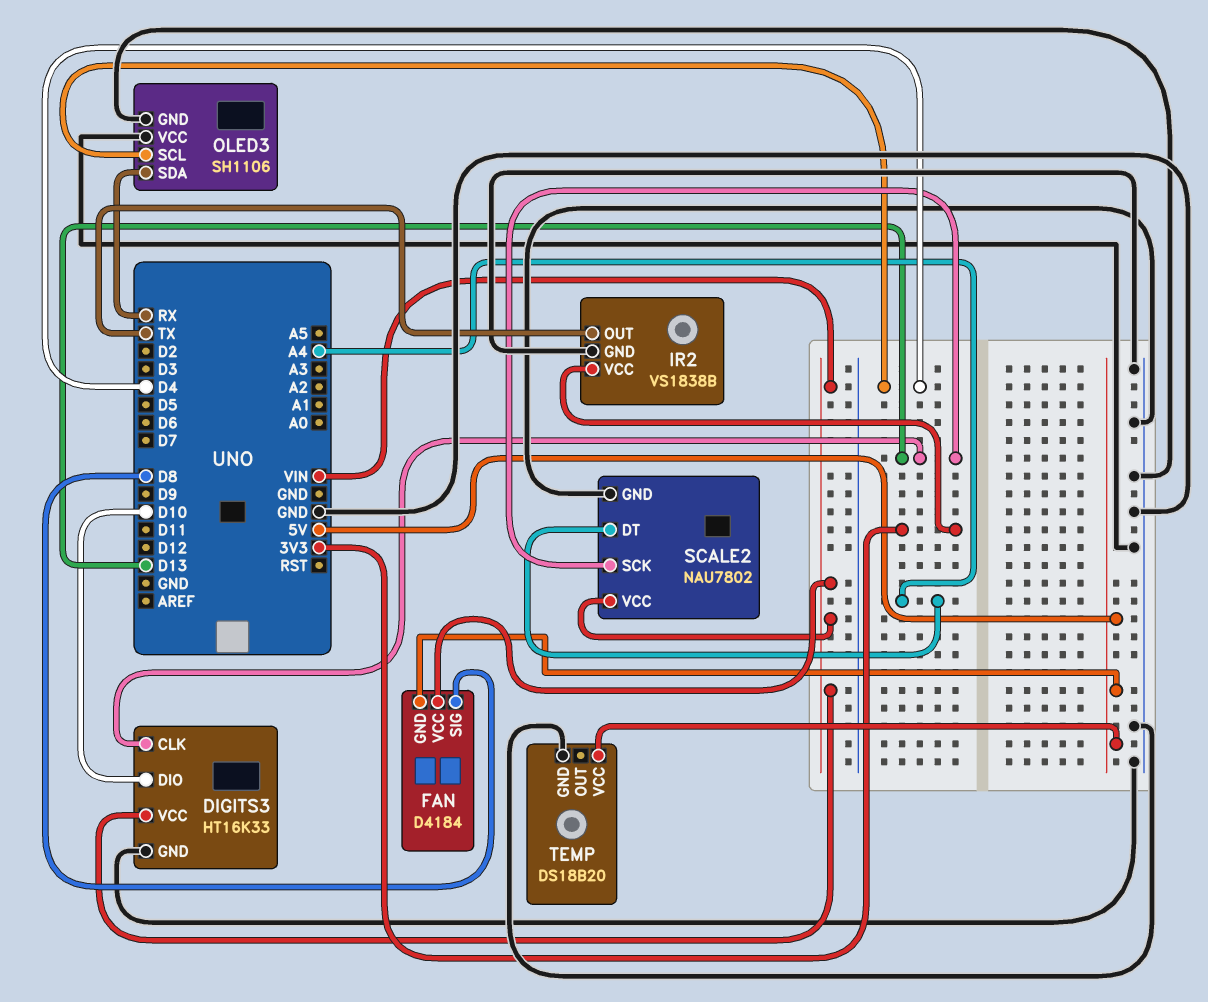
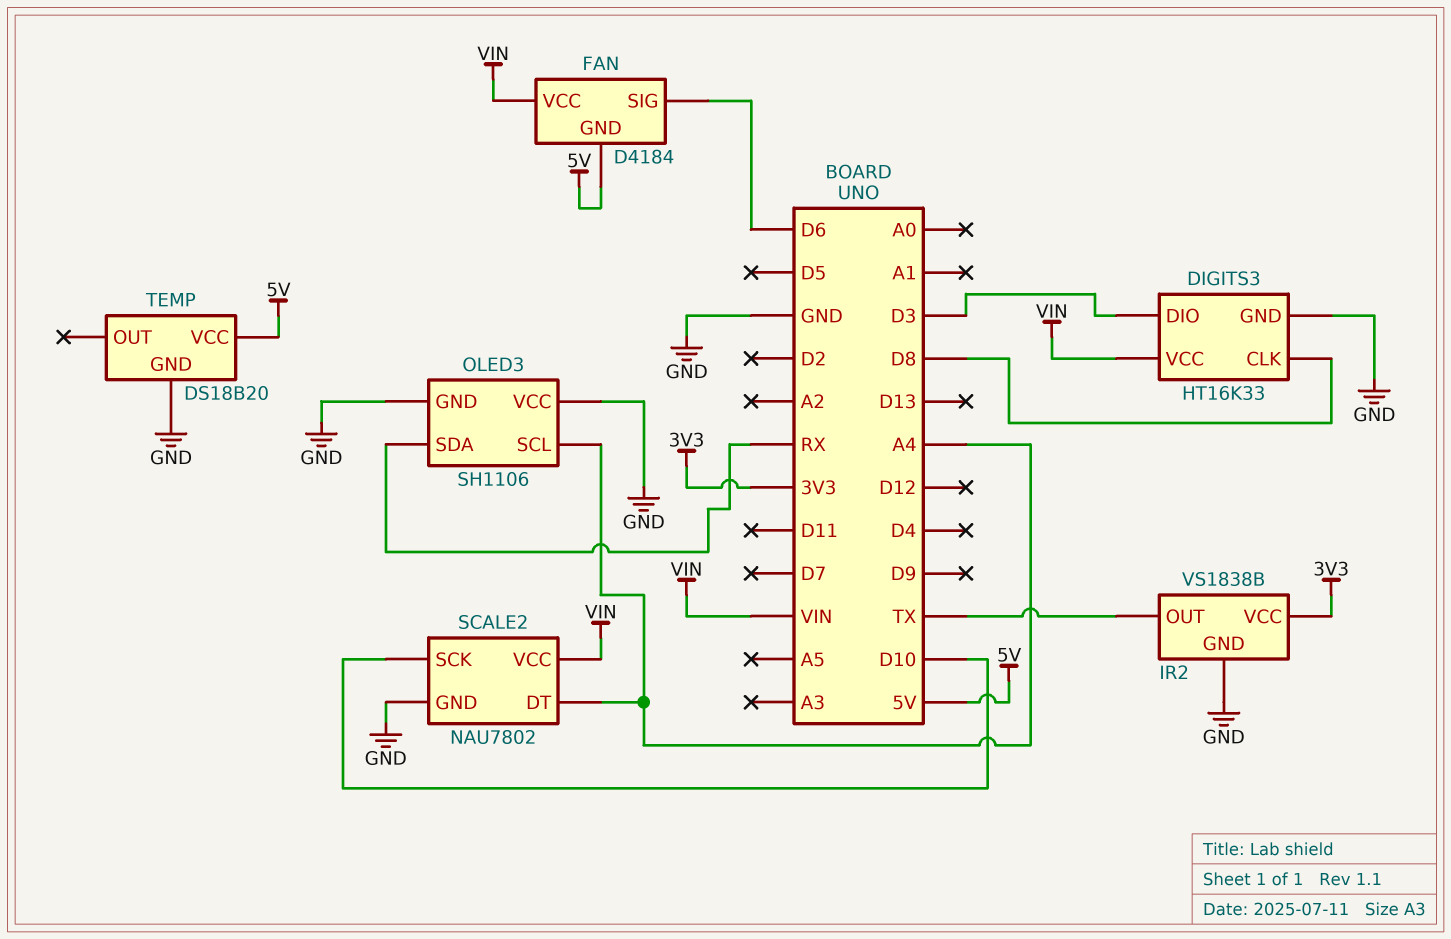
DIGITS3 pin CLK: D13 -> D8
DIGITS3 pin DIO: D10 -> D3
FAN pin SIG: D8 -> D6
OLED3 pin SCL: D4 -> A4
SCALE2 pin SCK: D13 -> D10

